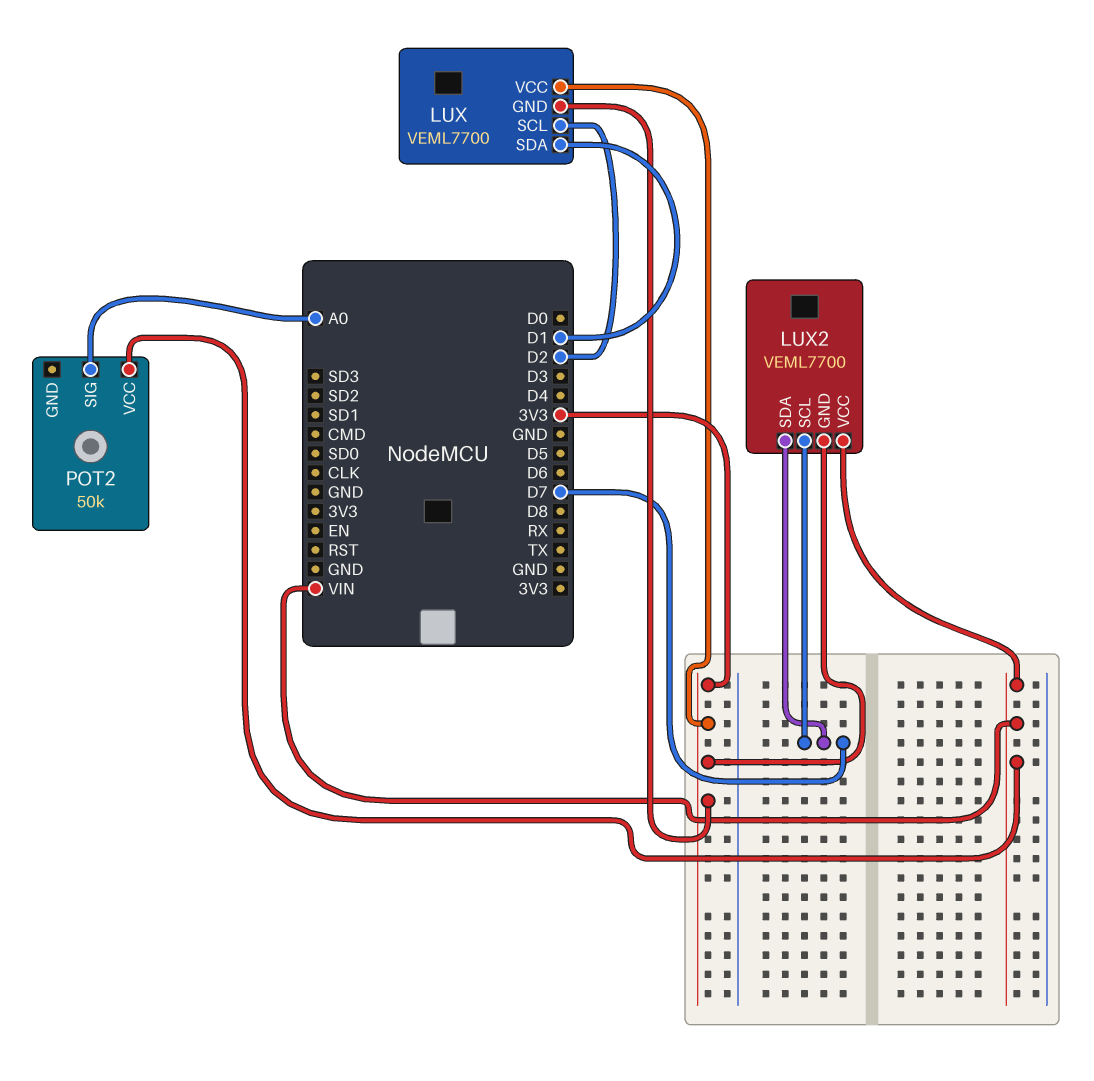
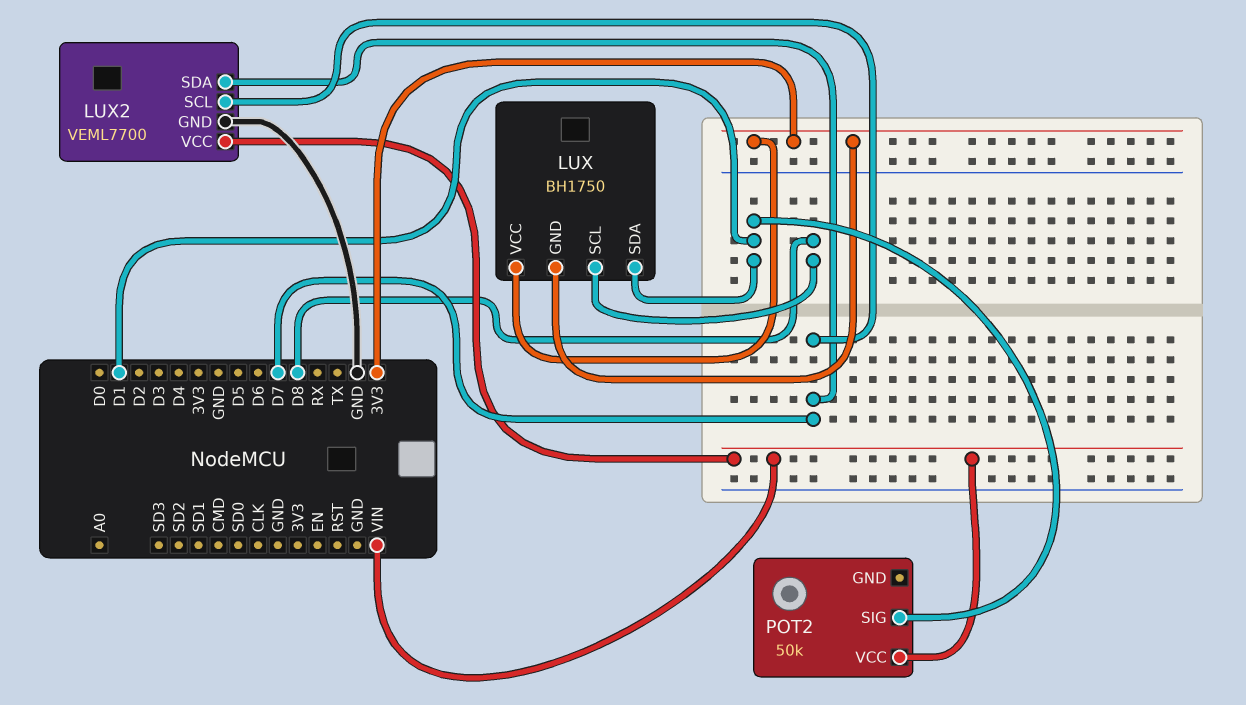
LUX: VEML7700 -> BH1750
LUX pin SCL: D2 -> D8
LUX2 pin GND: 3V3 -> GND
POT2 pin SIG: A0 -> D1

